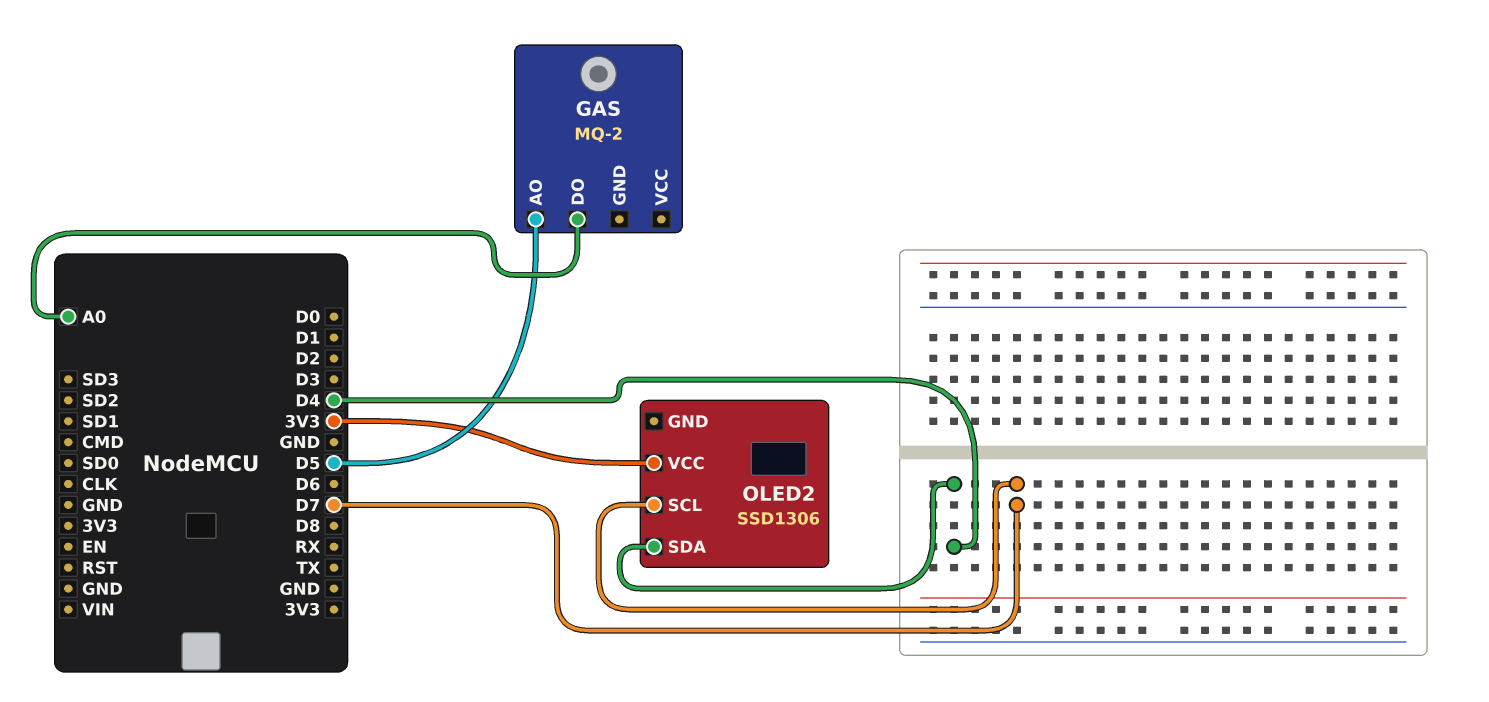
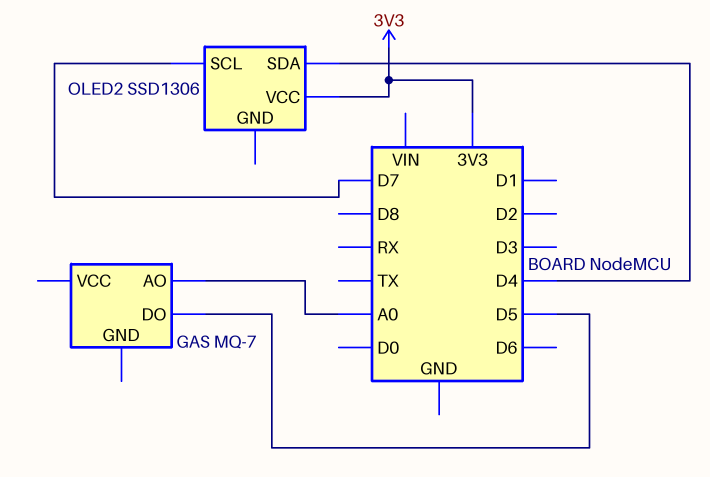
GAS: MQ-2 -> MQ-7
GAS pin AO: D5 -> A0
GAS pin DO: A0 -> D5

